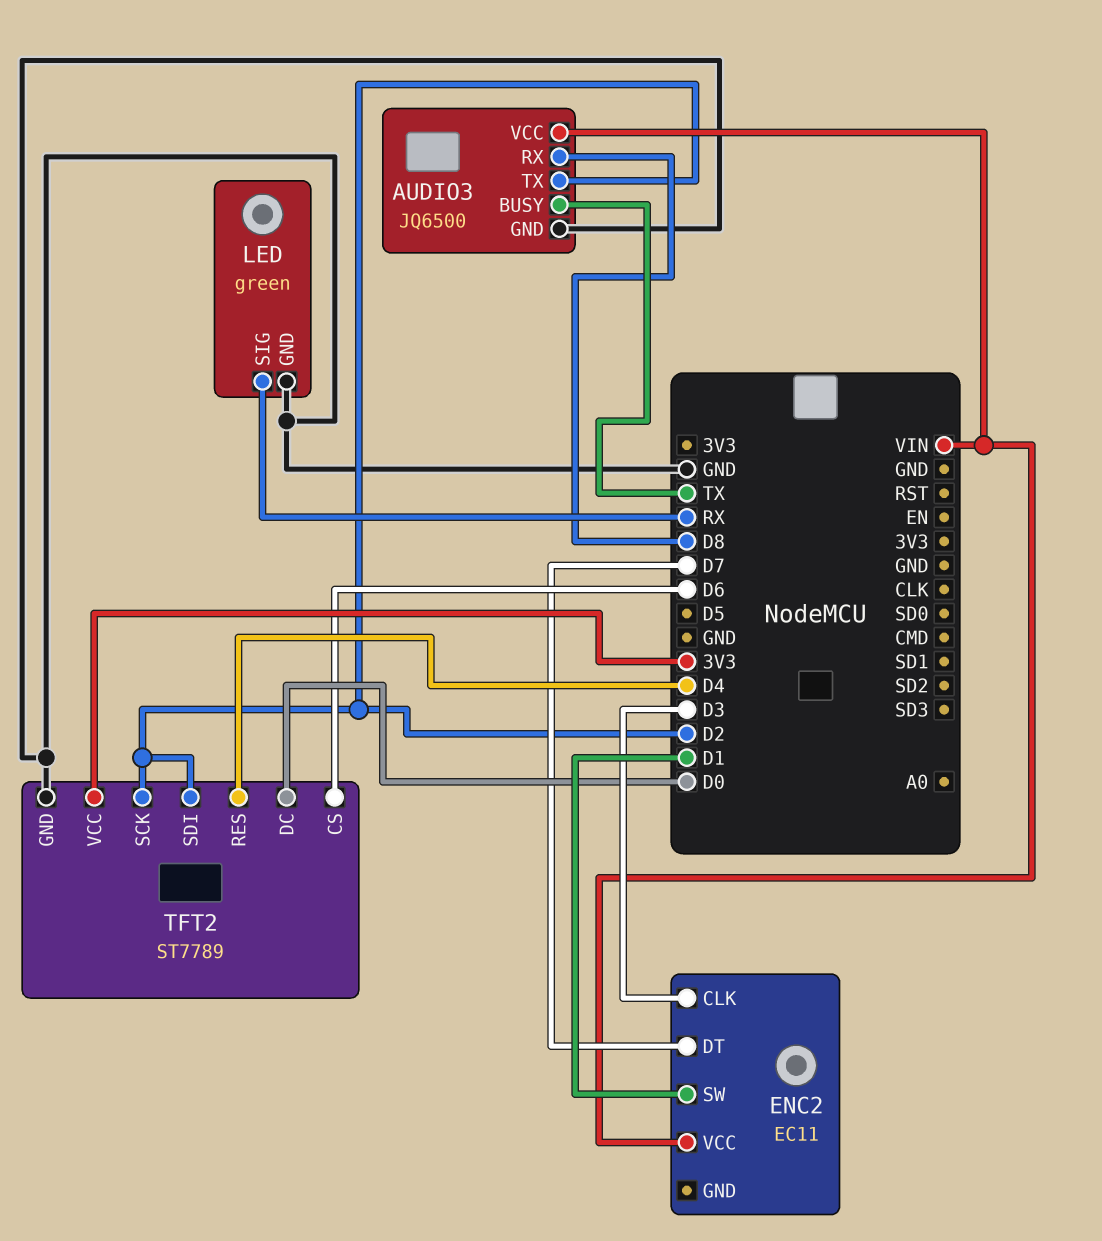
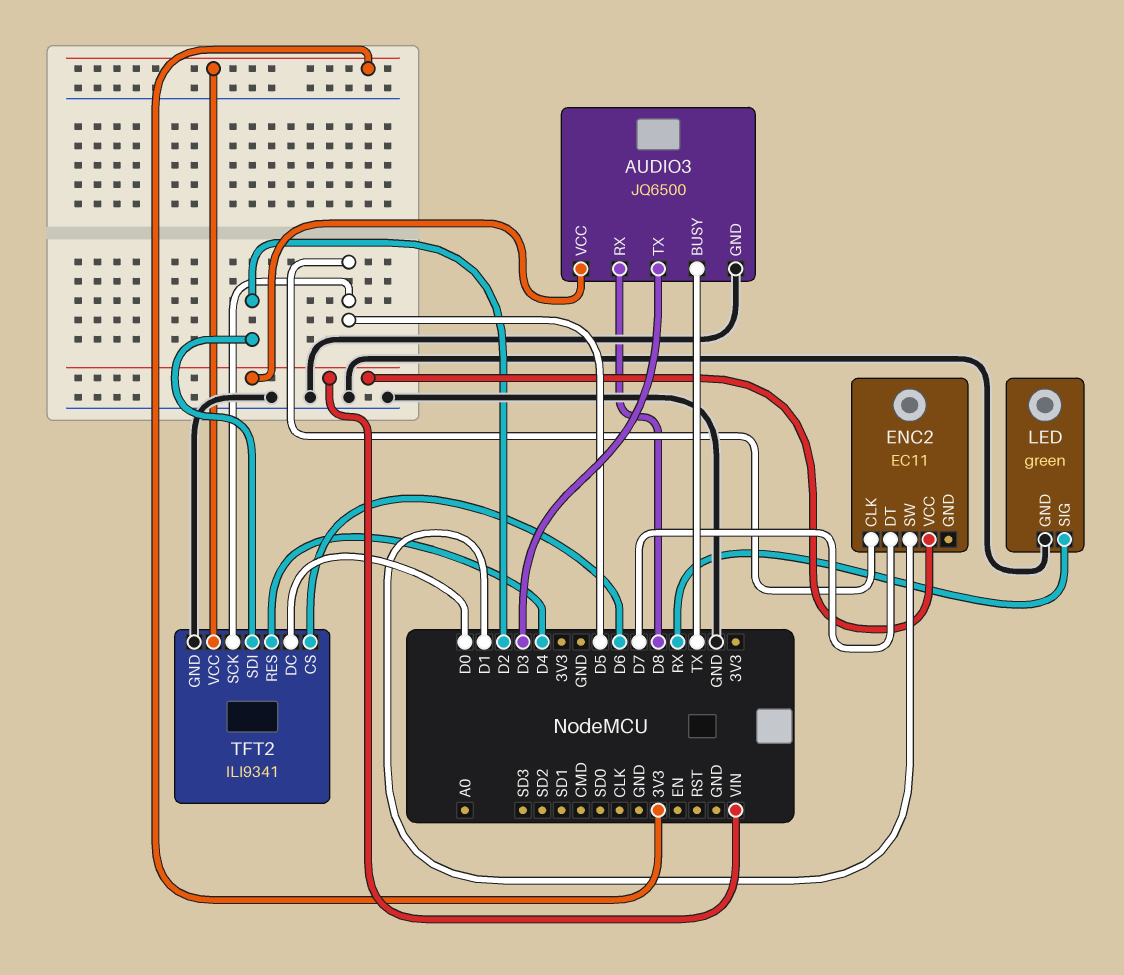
AUDIO3 pin TX: D2 -> D3
ENC2 pin CLK: D3 -> D5
TFT2: ST7789 -> ILI9341
TFT2 pin SCK: D2 -> D5

